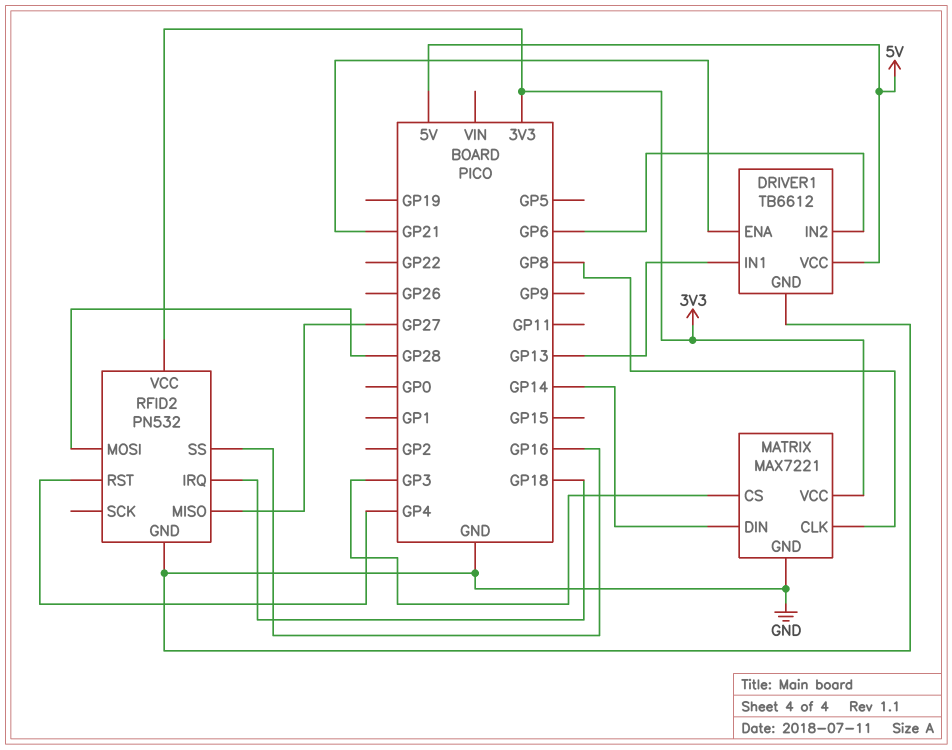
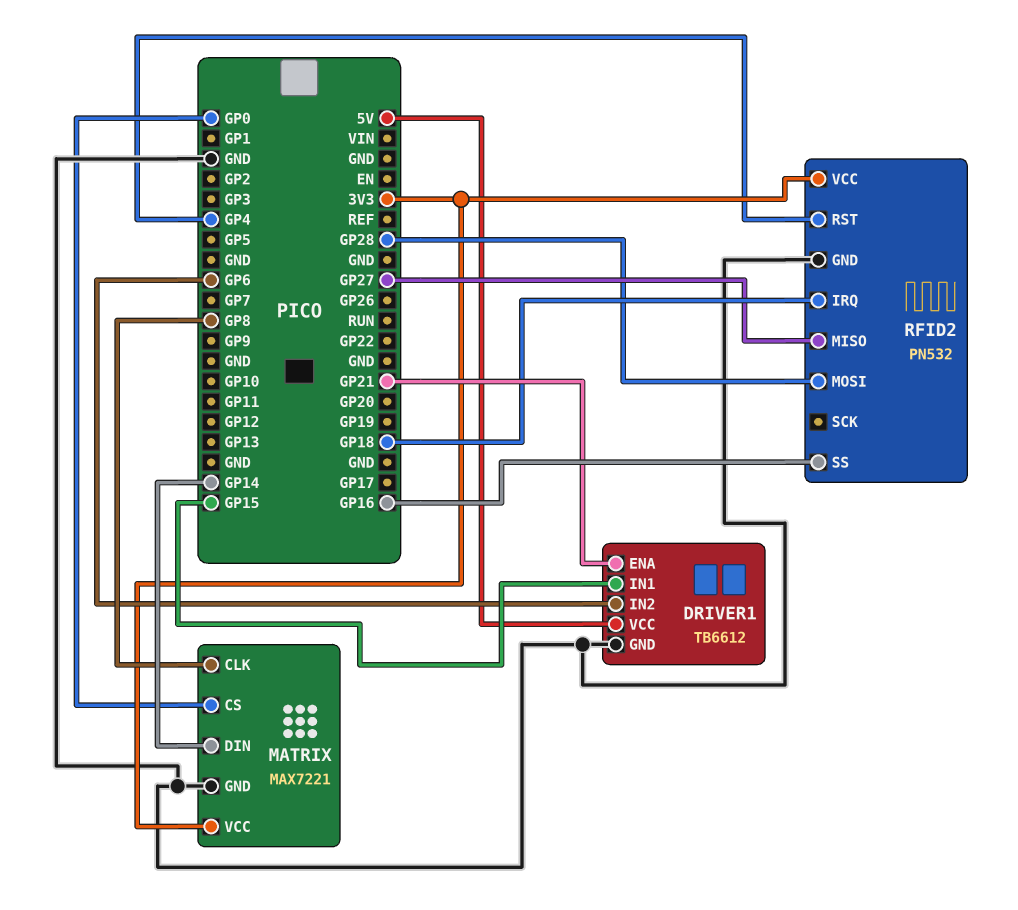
DRIVER1 pin IN1: GP13 -> GP15
MATRIX pin CS: GP3 -> GP0

